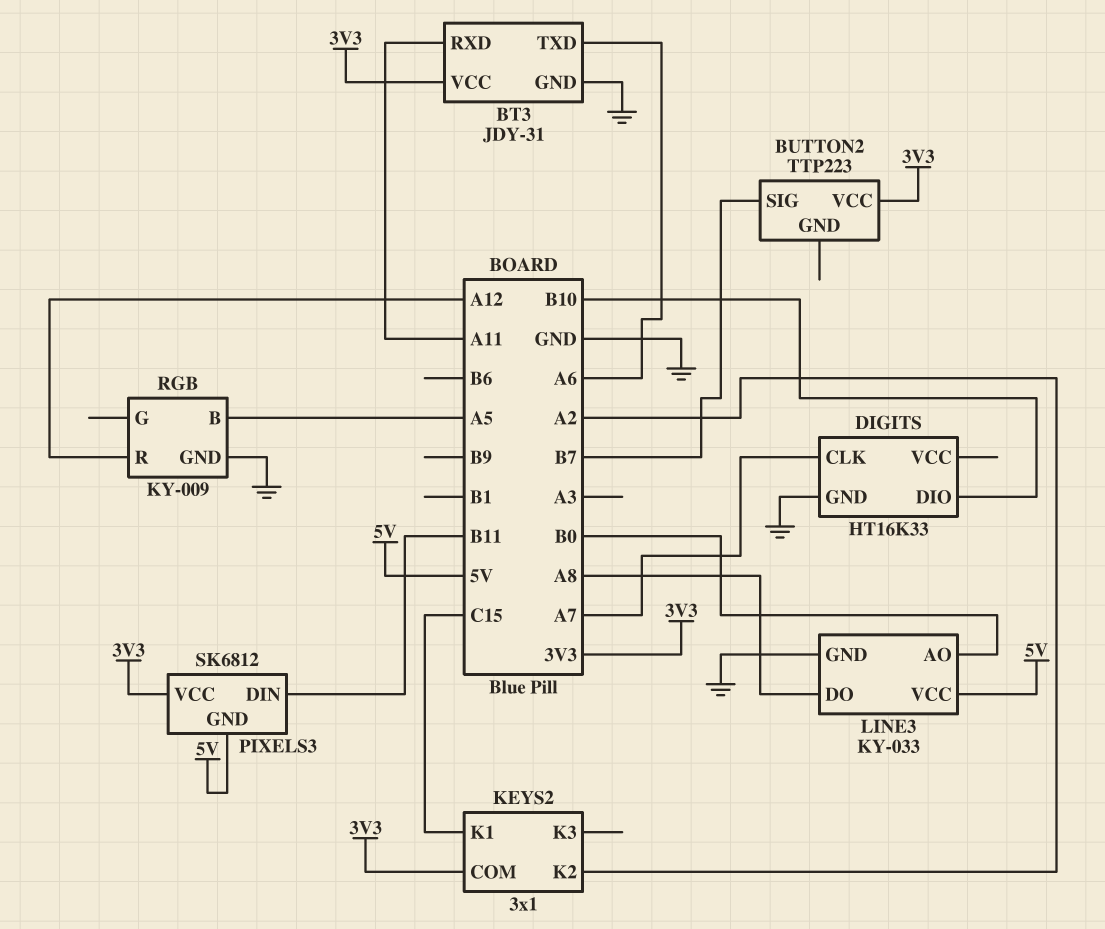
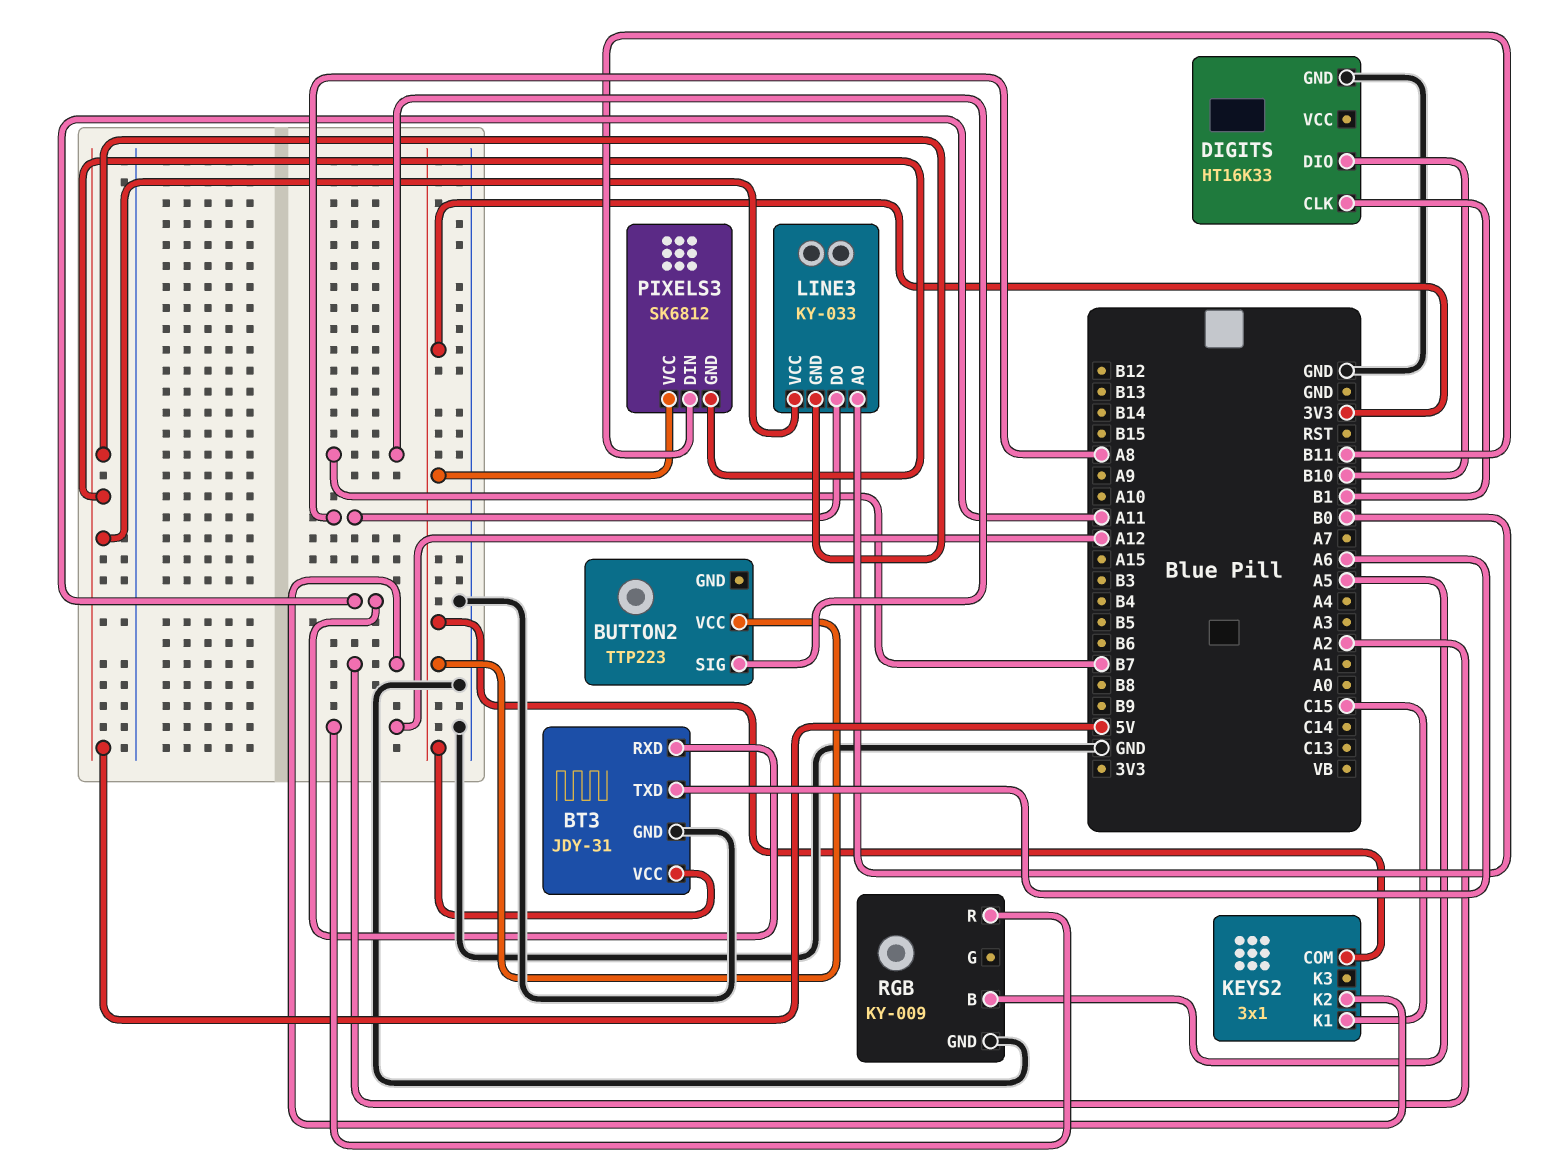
DIGITS pin CLK: A7 -> B1
LINE3 pin GND: GND -> 5V

